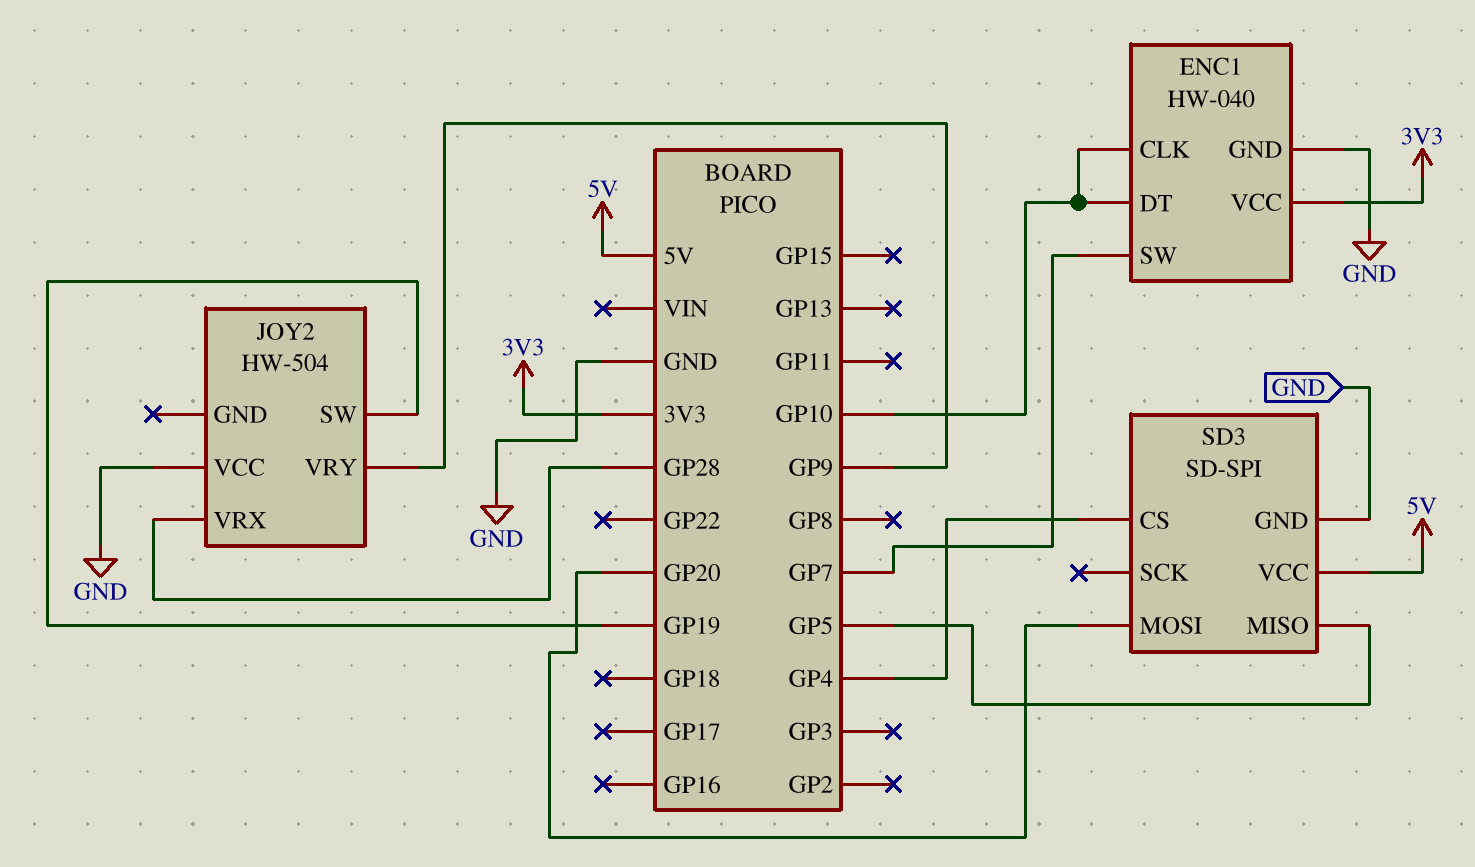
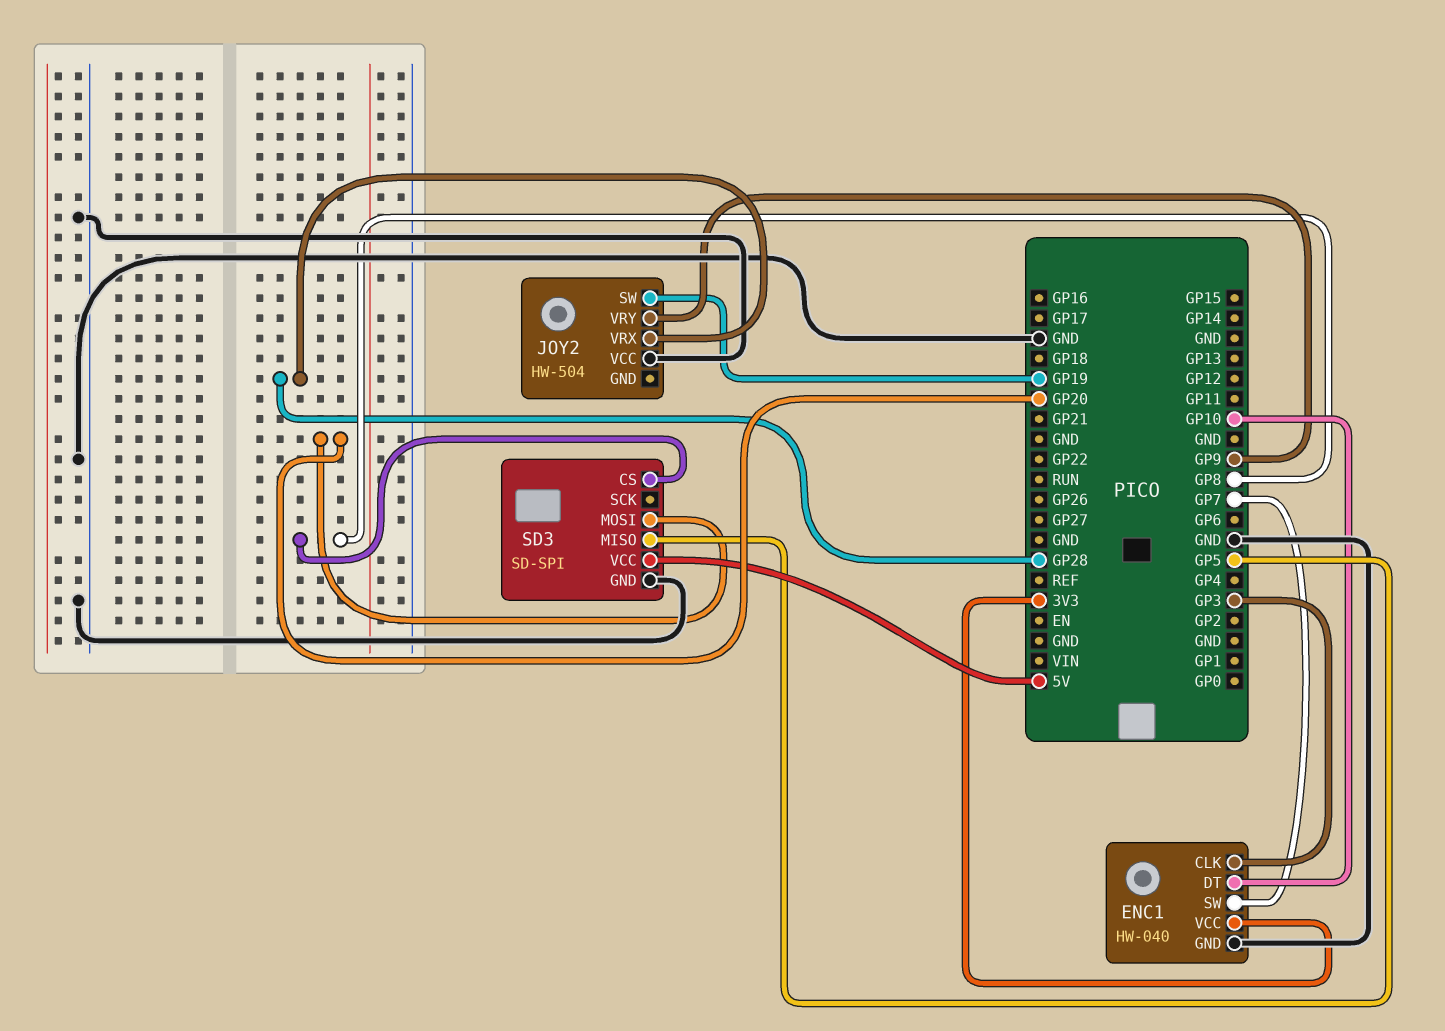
ENC1 pin CLK: GP10 -> GP3
SD3 pin CS: GP4 -> GP8

